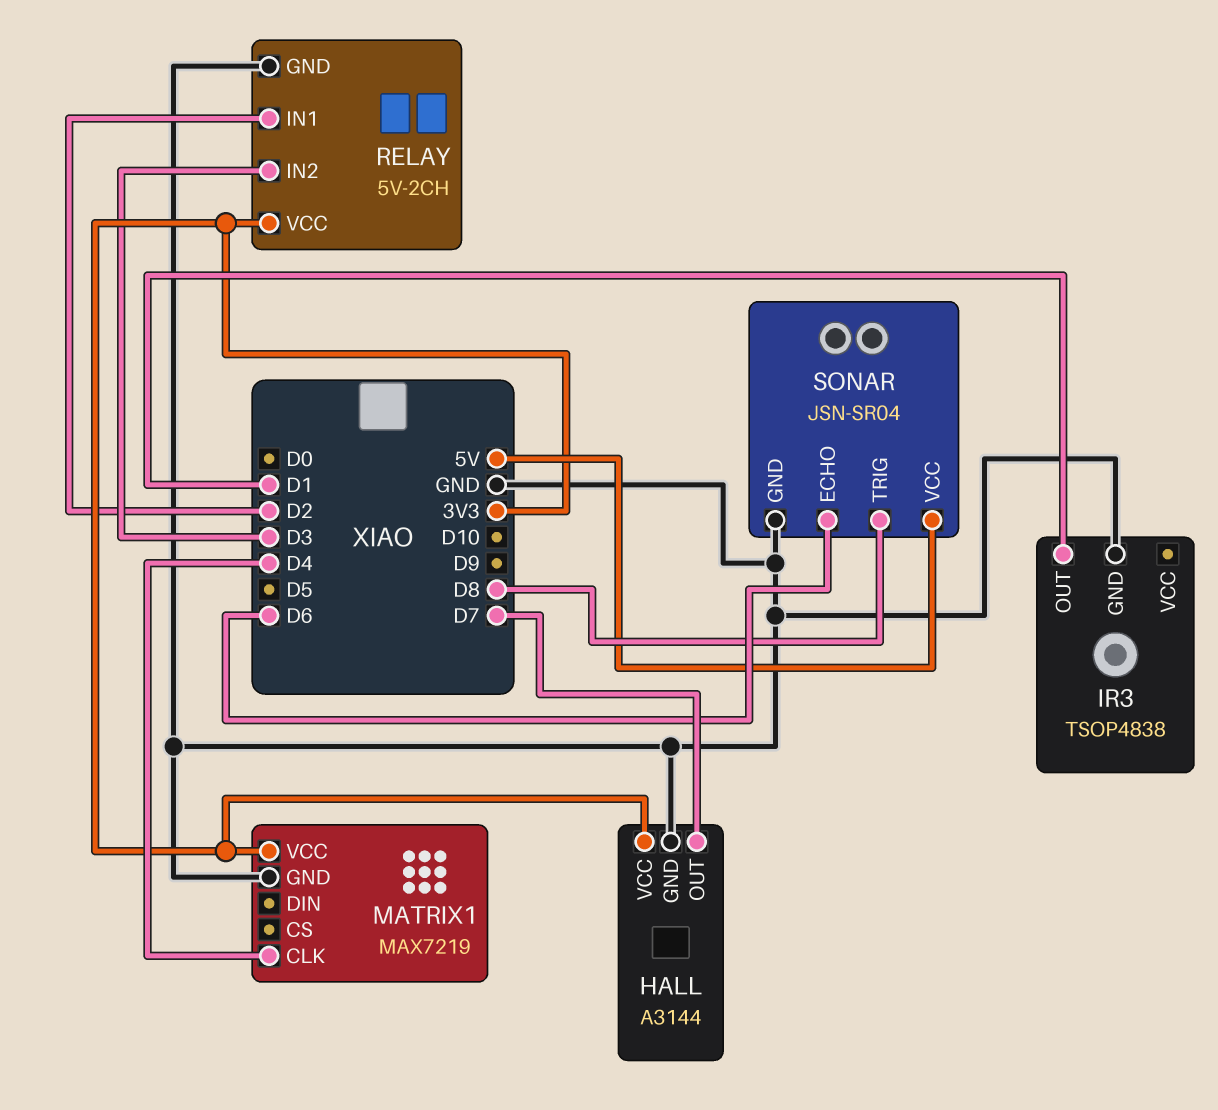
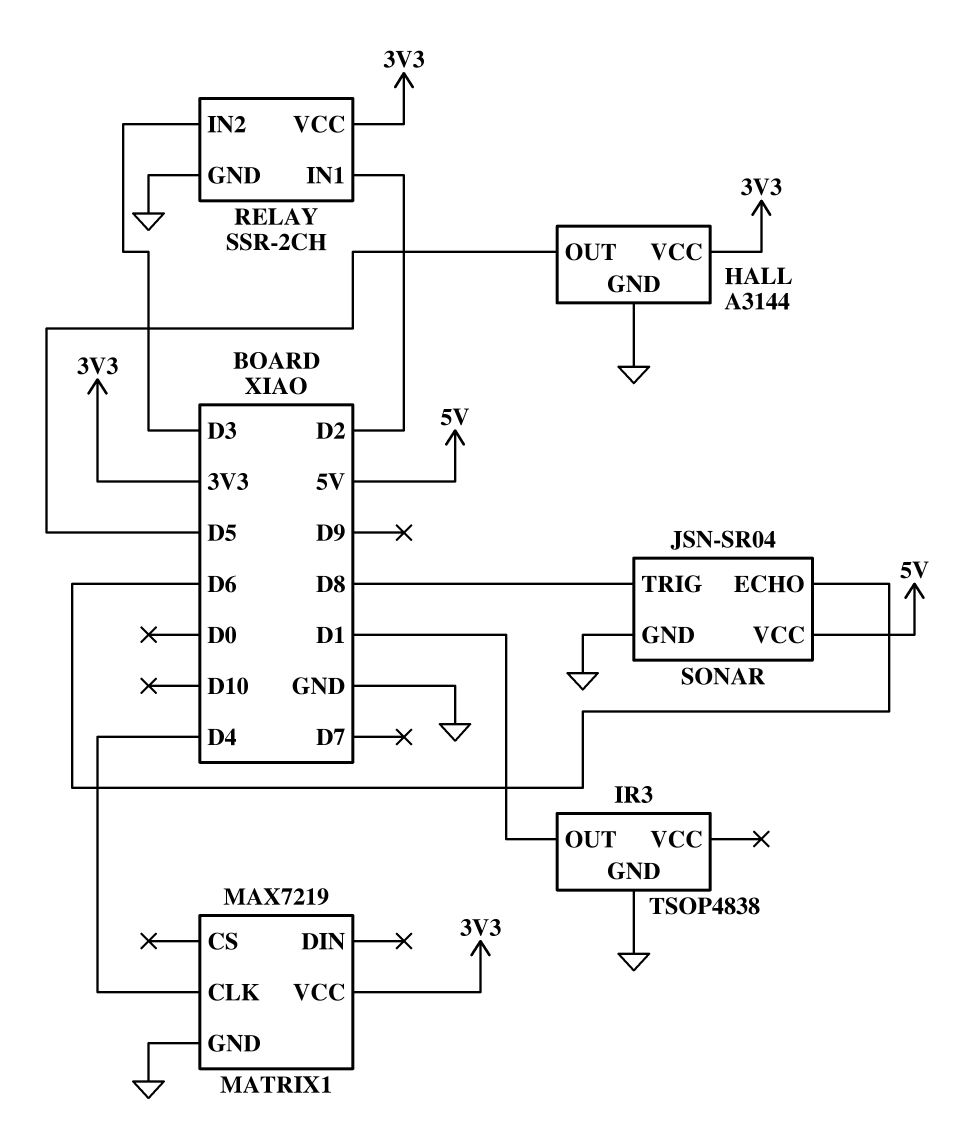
HALL pin OUT: D7 -> D5
RELAY: 5V-2CH -> SSR-2CH

